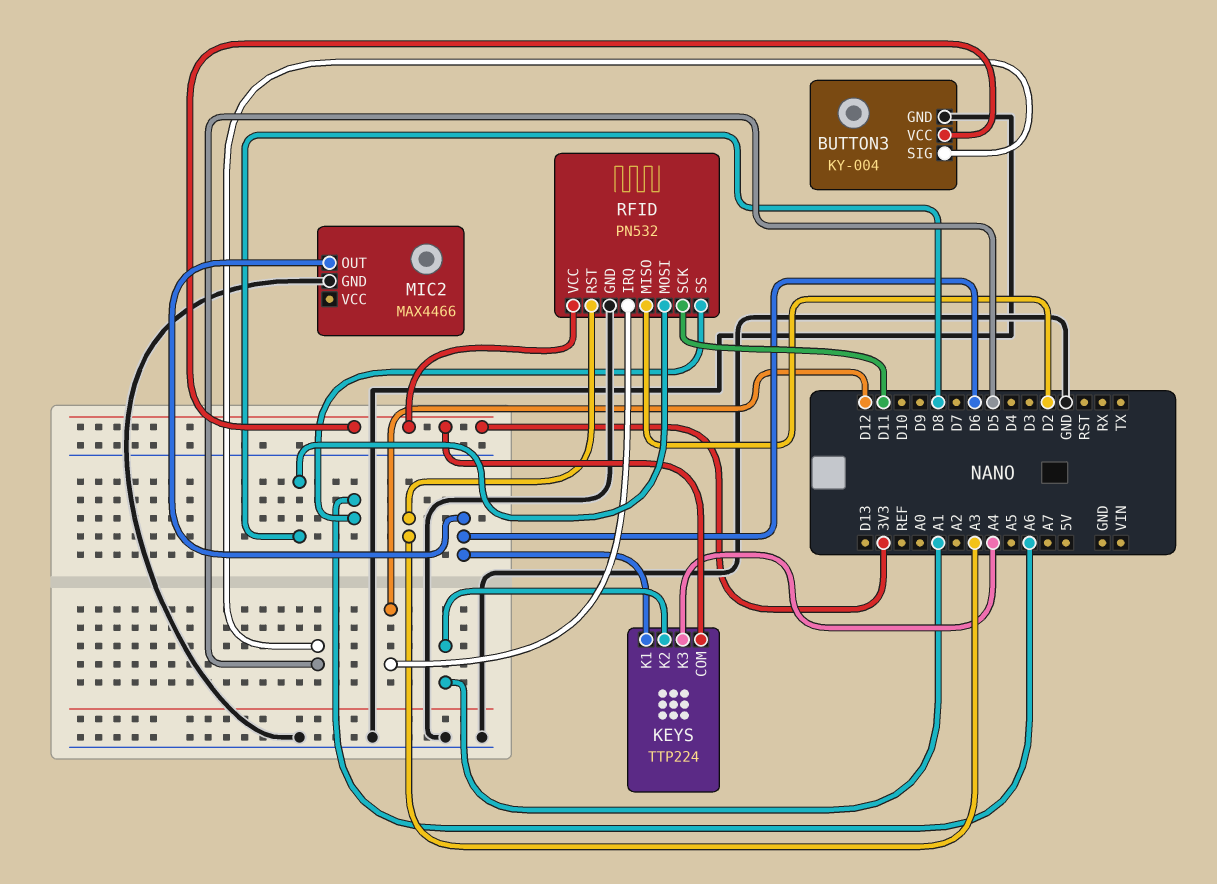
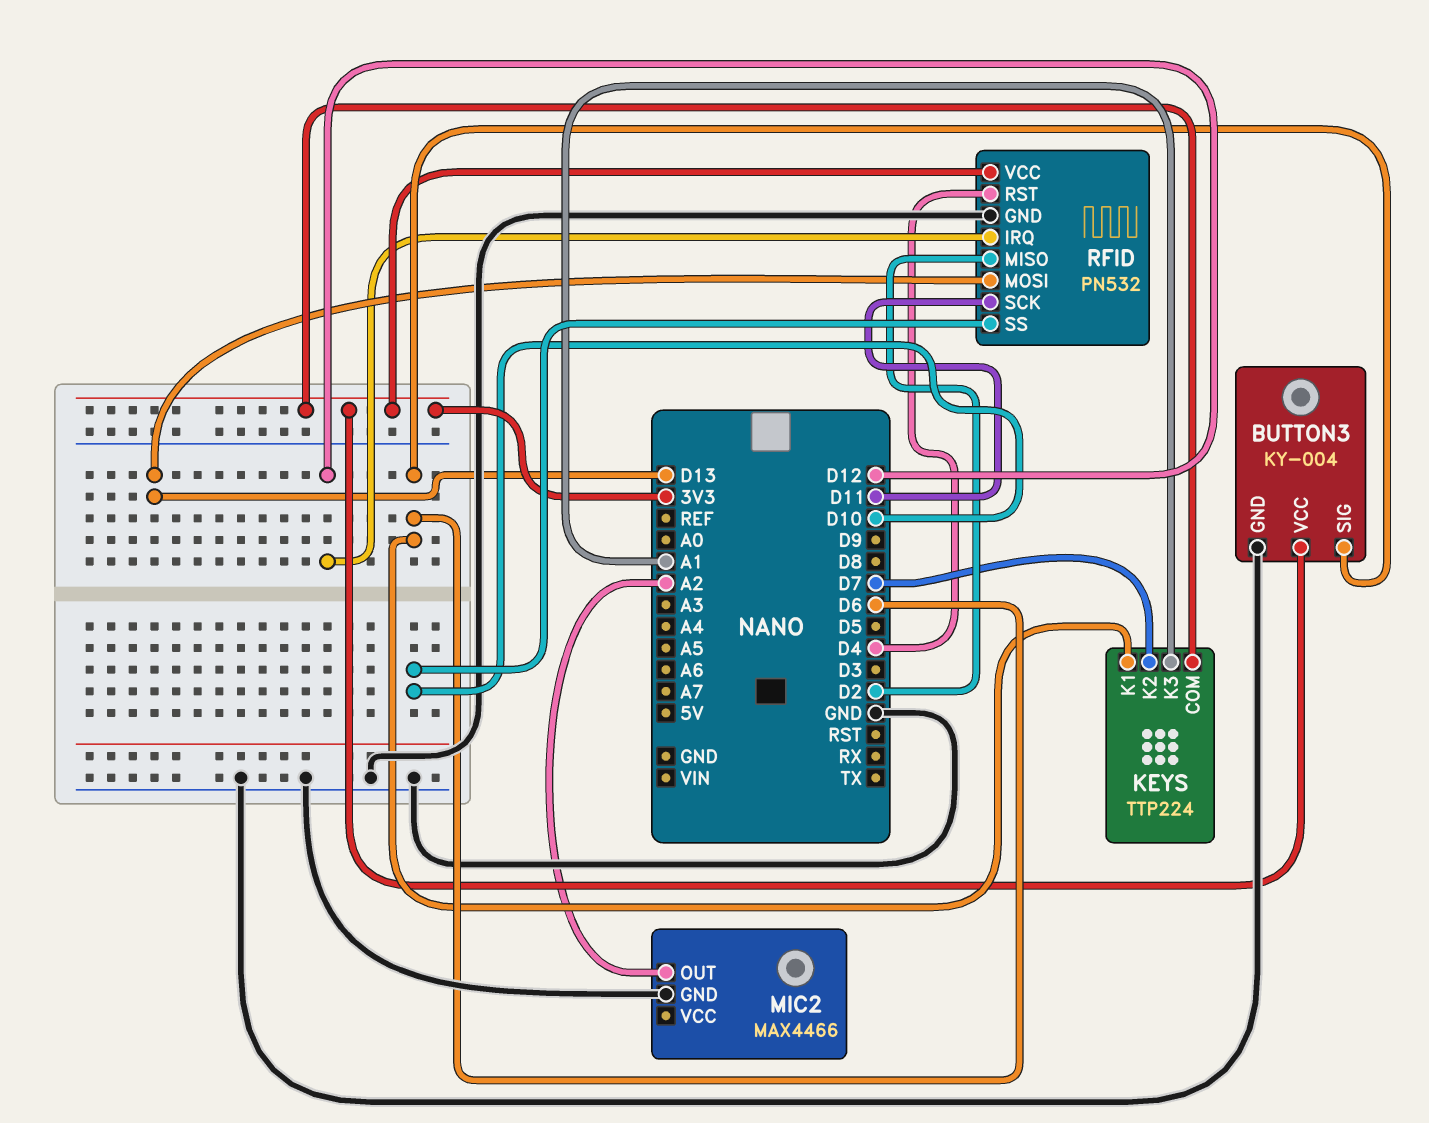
BUTTON3 pin SIG: D5 -> D6
KEYS pin K2: A1 -> D7
KEYS pin K3: A4 -> A1
MIC2 pin OUT: D6 -> A2
RFID pin MOSI: D8 -> D13
RFID pin RST: A3 -> D4
RFID pin SS: A6 -> D10

